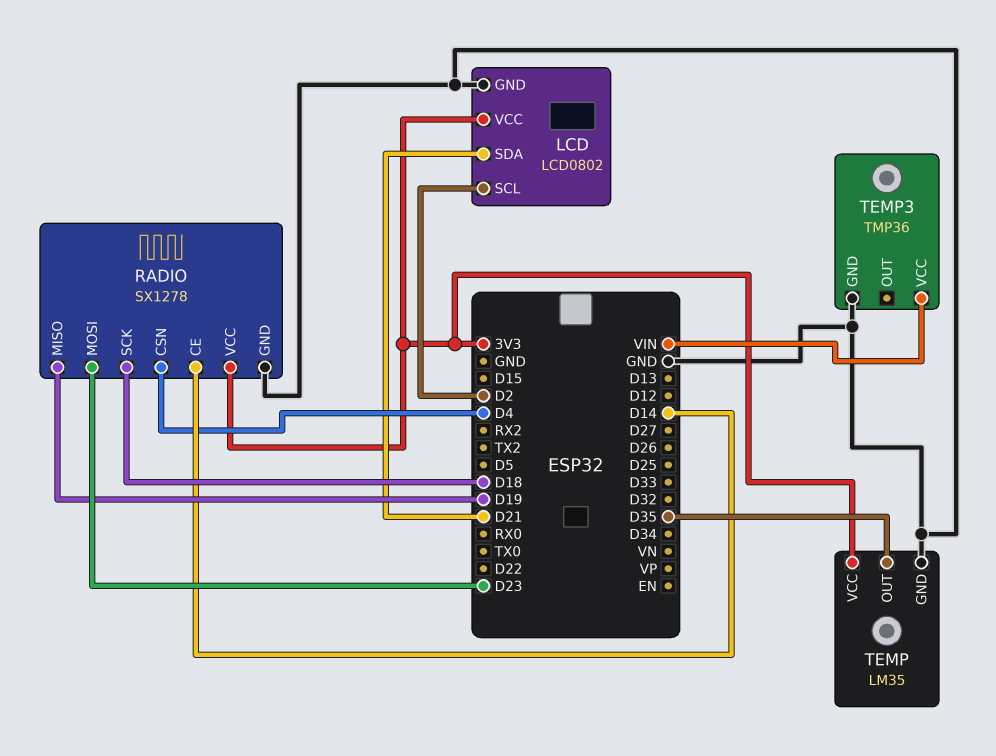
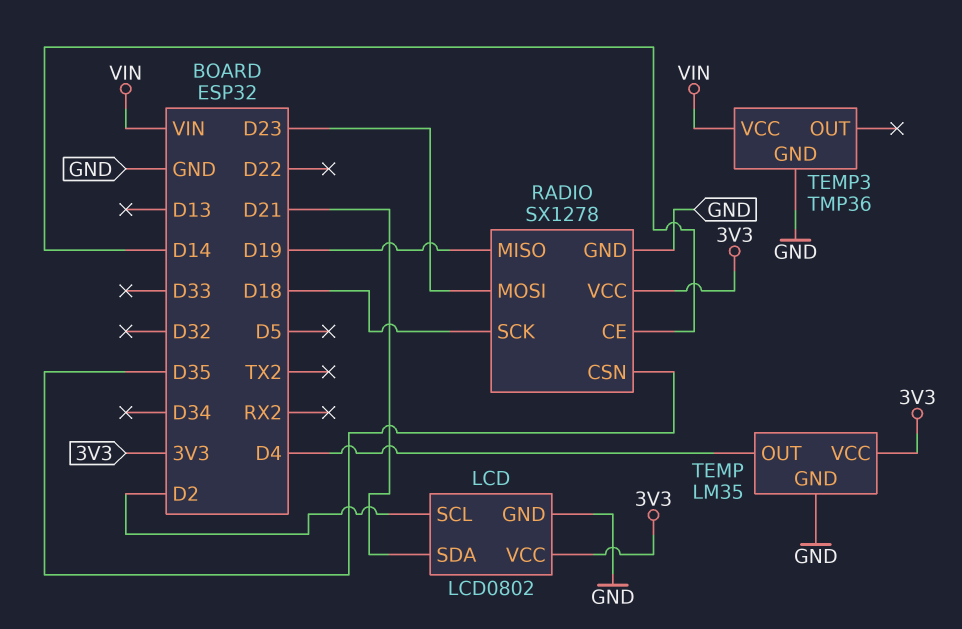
RADIO pin CSN: D4 -> D35
TEMP pin OUT: D35 -> D4

